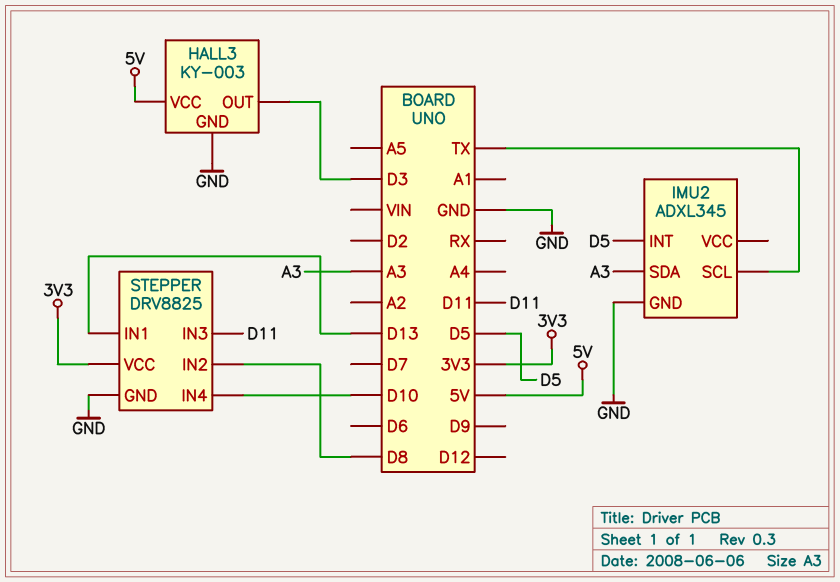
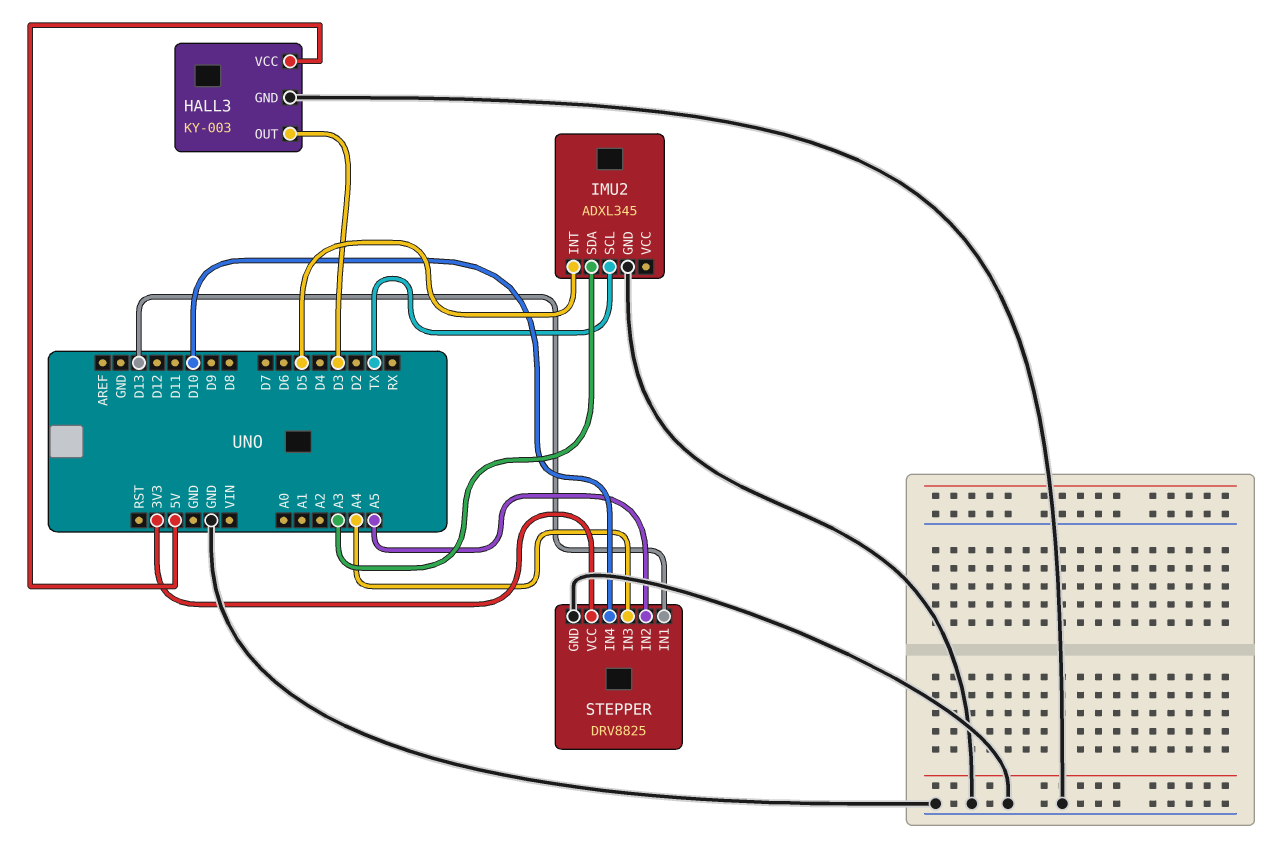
STEPPER pin IN2: D8 -> A5
STEPPER pin IN3: D11 -> A4

